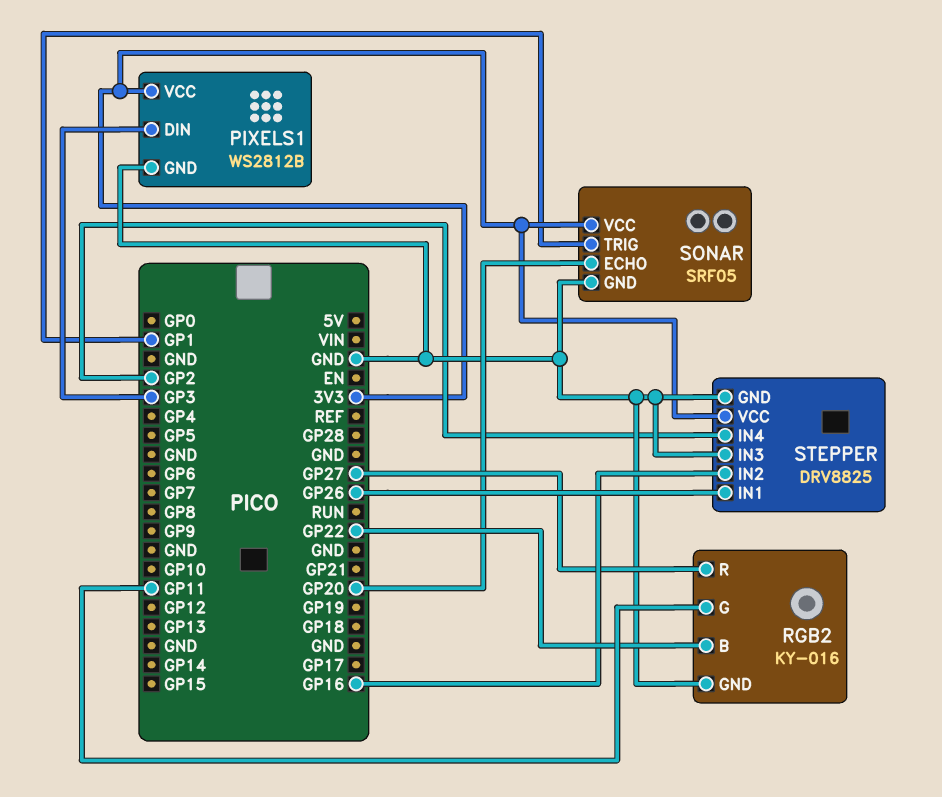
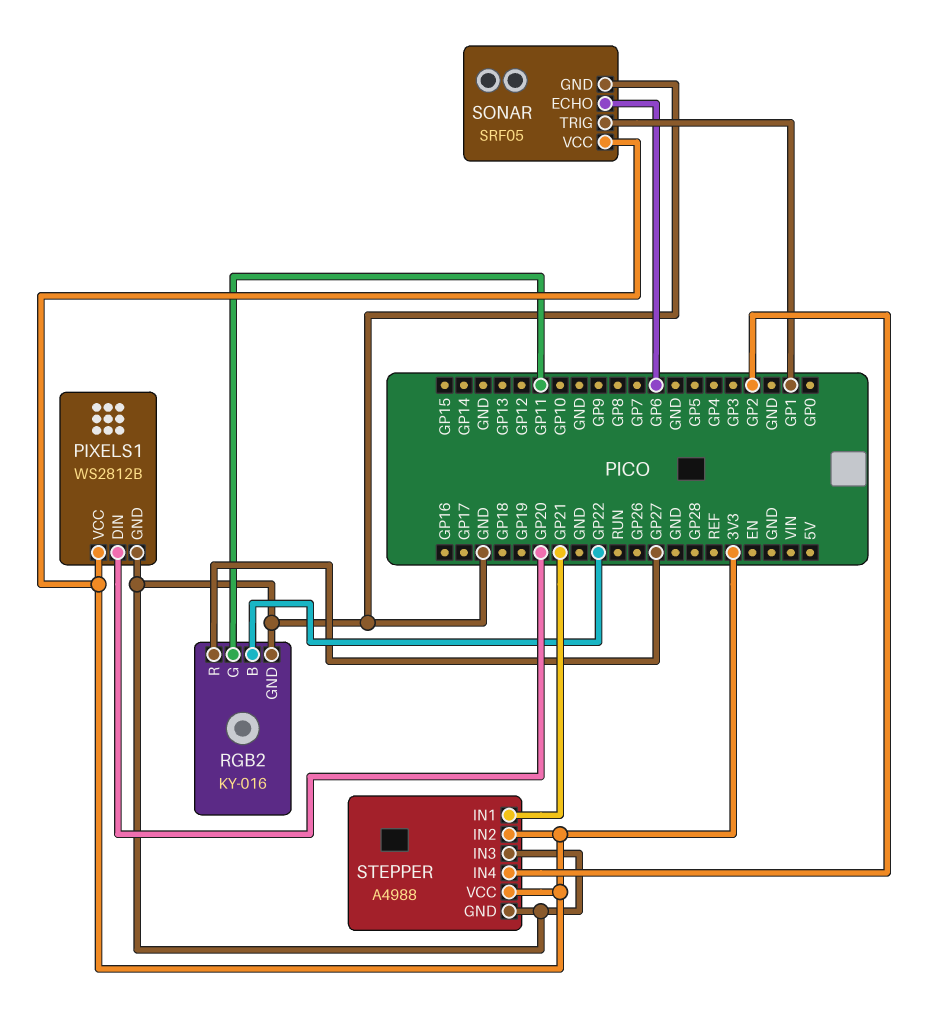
PIXELS1 pin DIN: GP3 -> GP20
SONAR pin ECHO: GP20 -> GP6
STEPPER: DRV8825 -> A4988
STEPPER pin IN1: GP26 -> GP21
STEPPER pin IN2: GP16 -> 3V3

